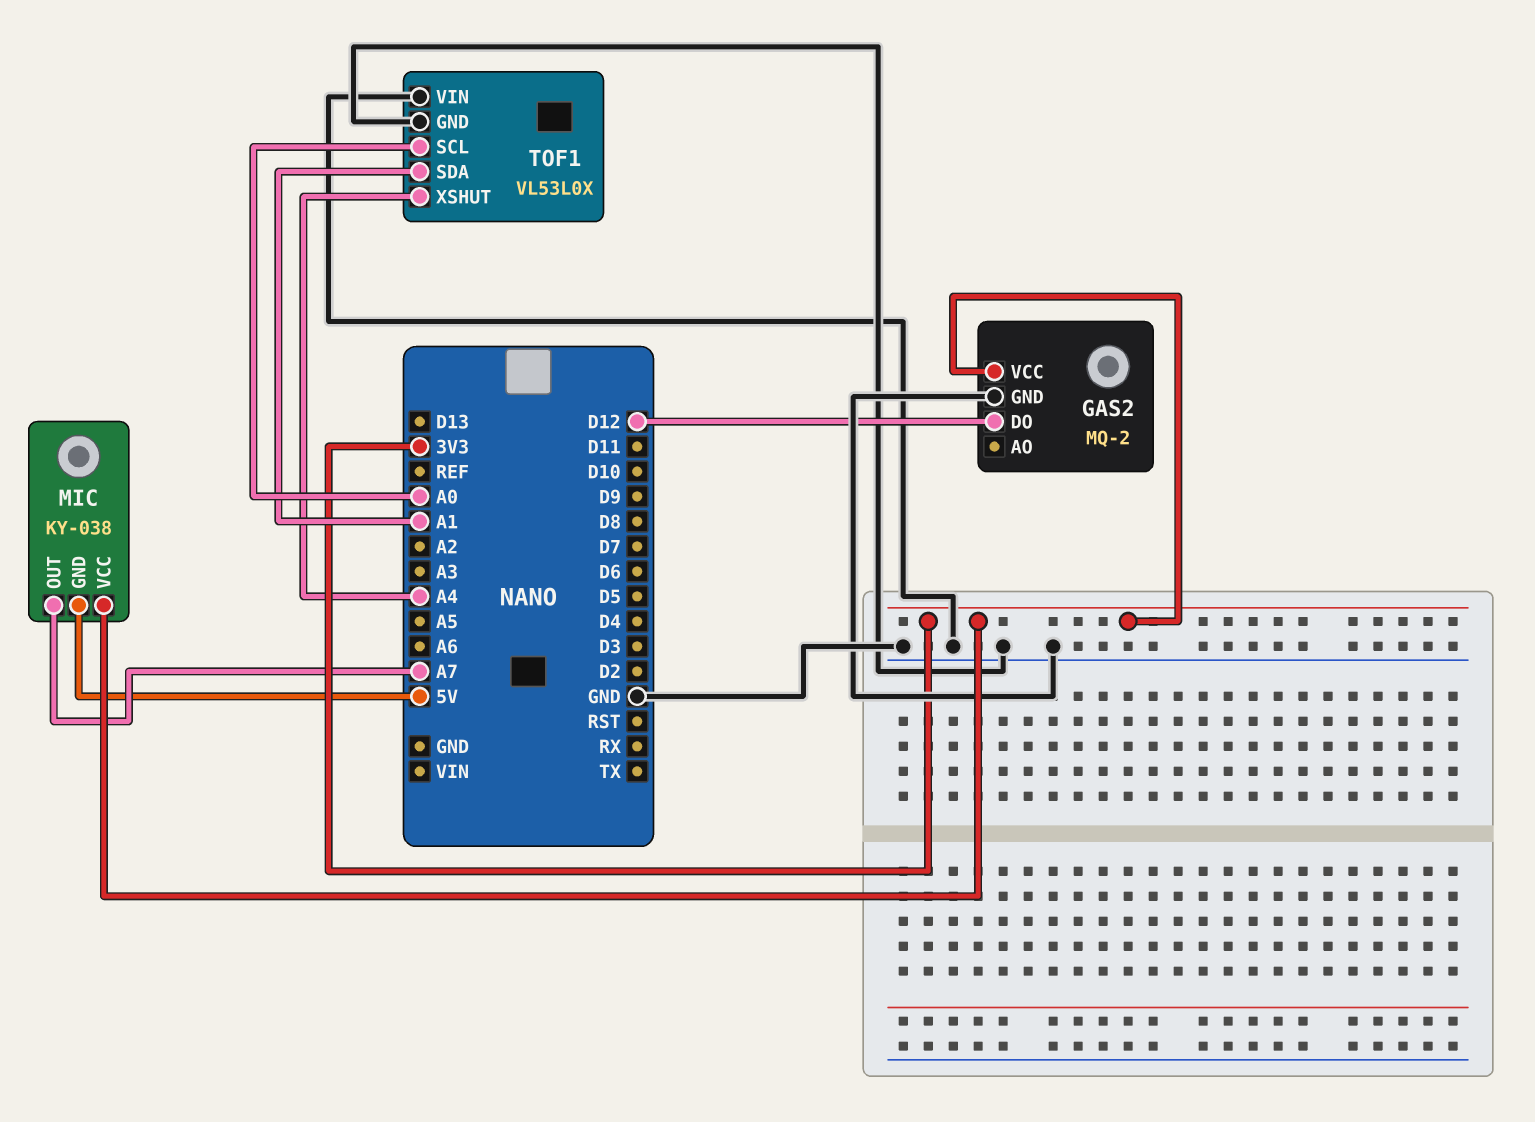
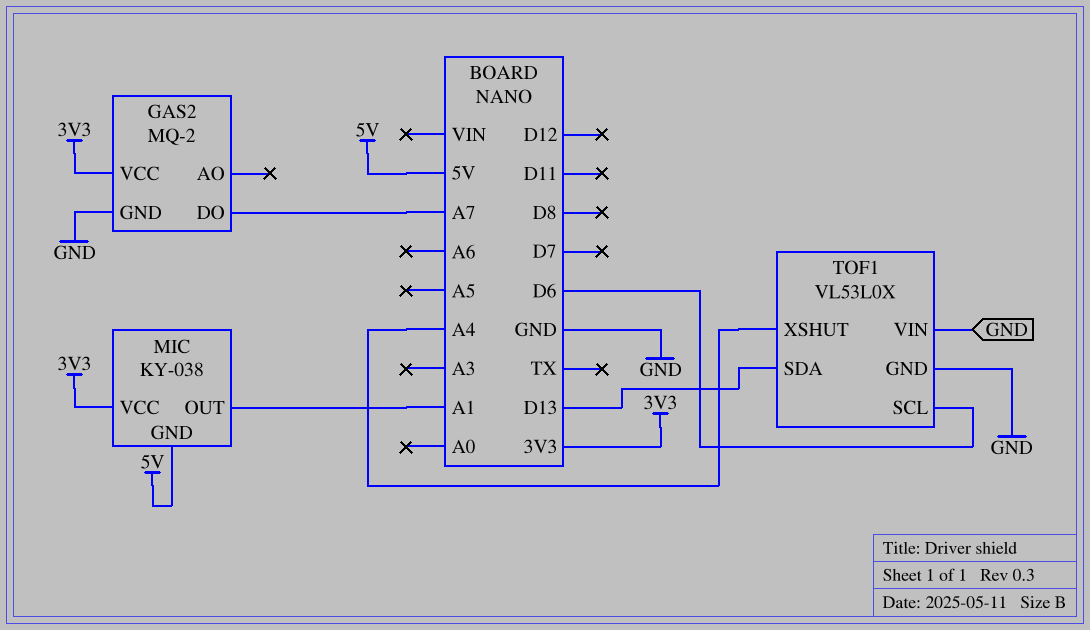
GAS2 pin DO: D12 -> A7
MIC pin OUT: A7 -> A1
TOF1 pin SCL: A0 -> D6
TOF1 pin SDA: A1 -> D13

